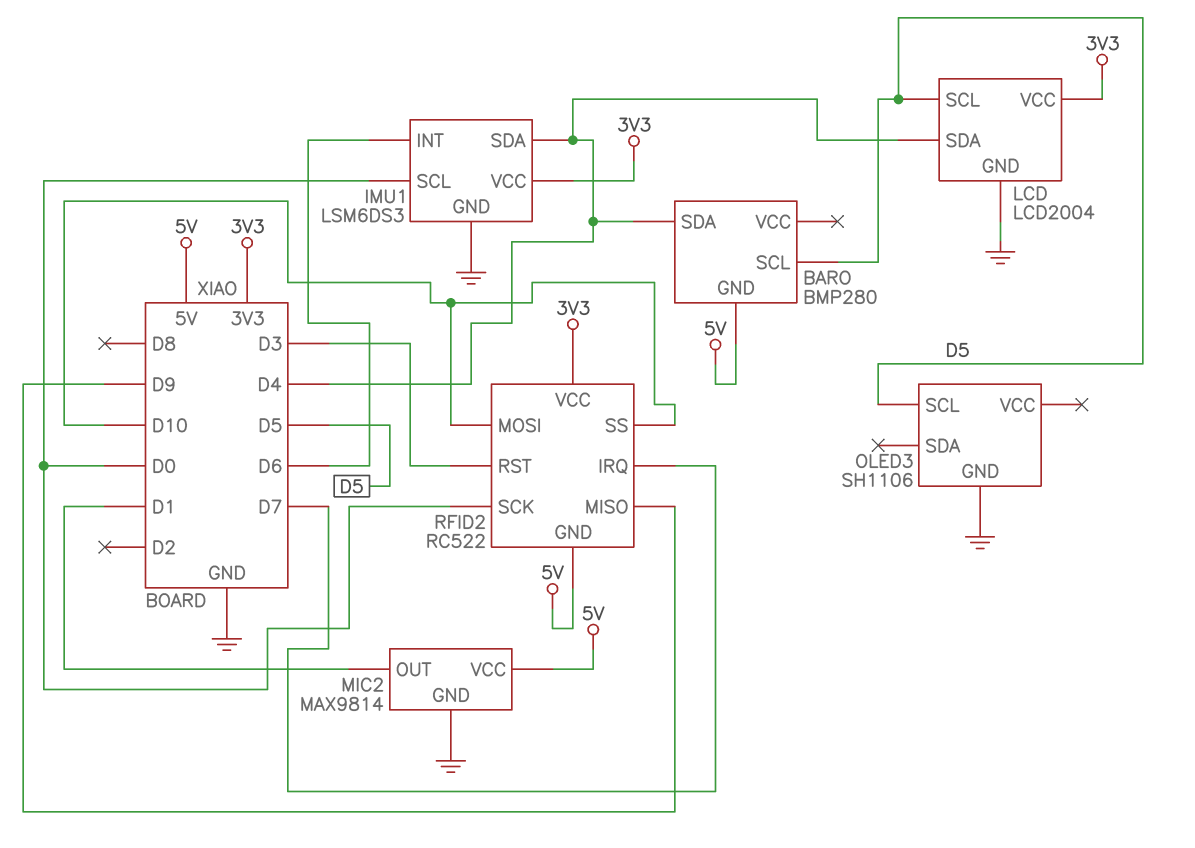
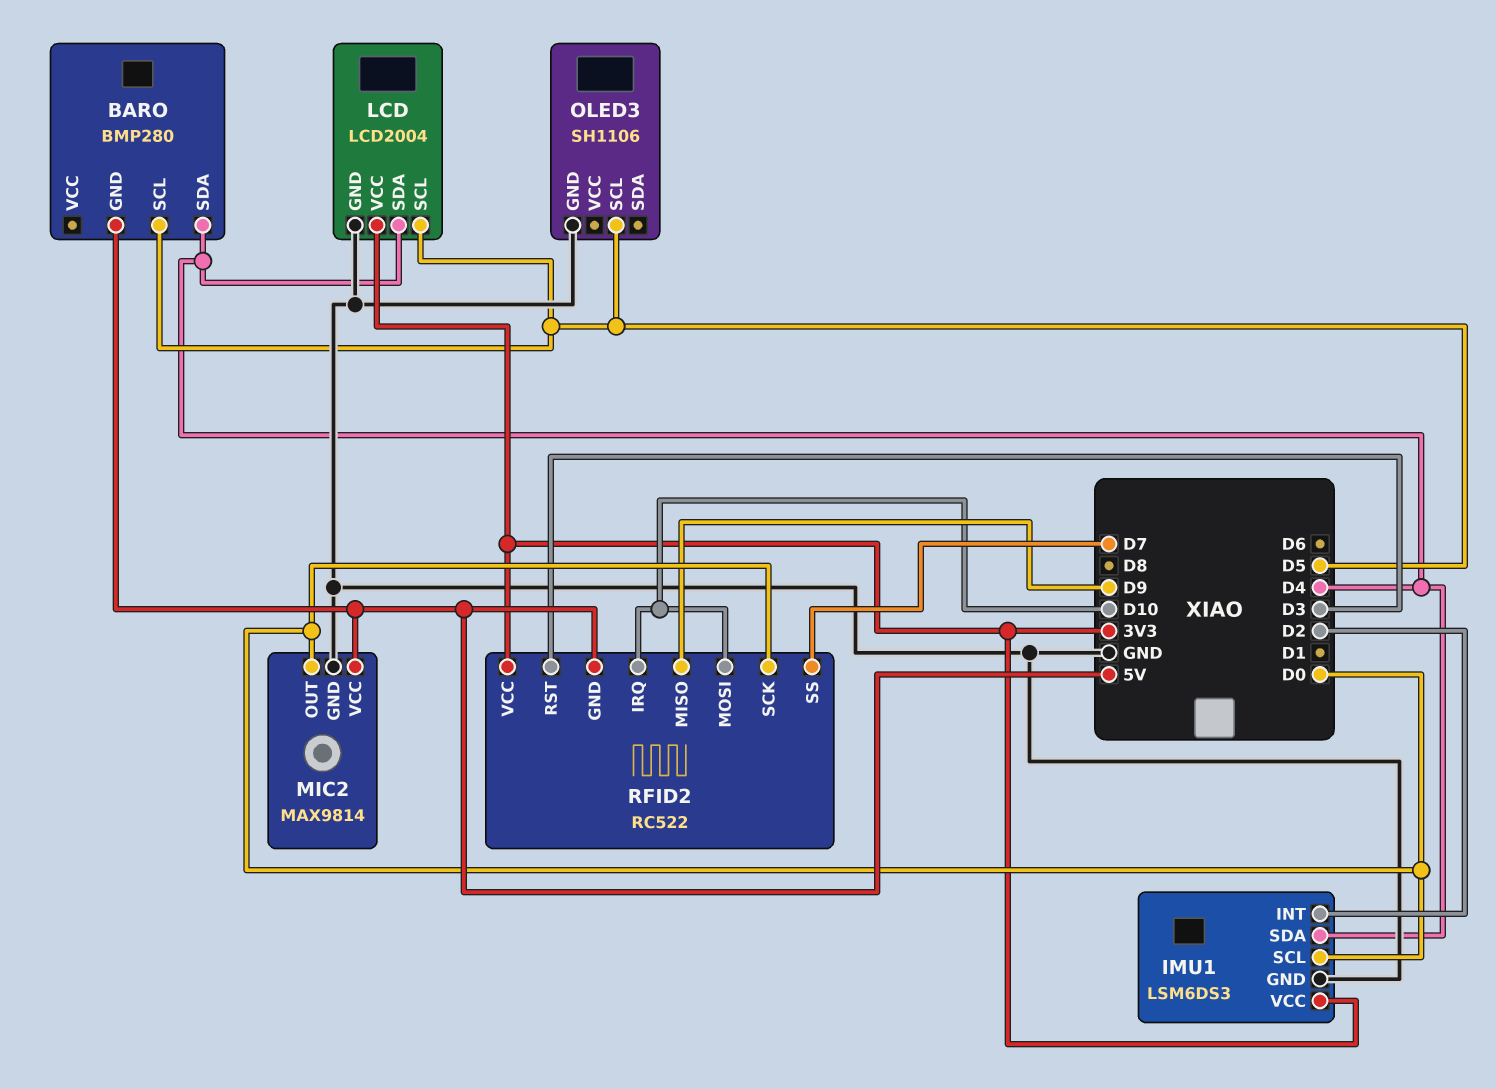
IMU1 pin INT: D6 -> D2
MIC2 pin OUT: D1 -> D0
RFID2 pin IRQ: D7 -> D10
RFID2 pin SS: D10 -> D7

